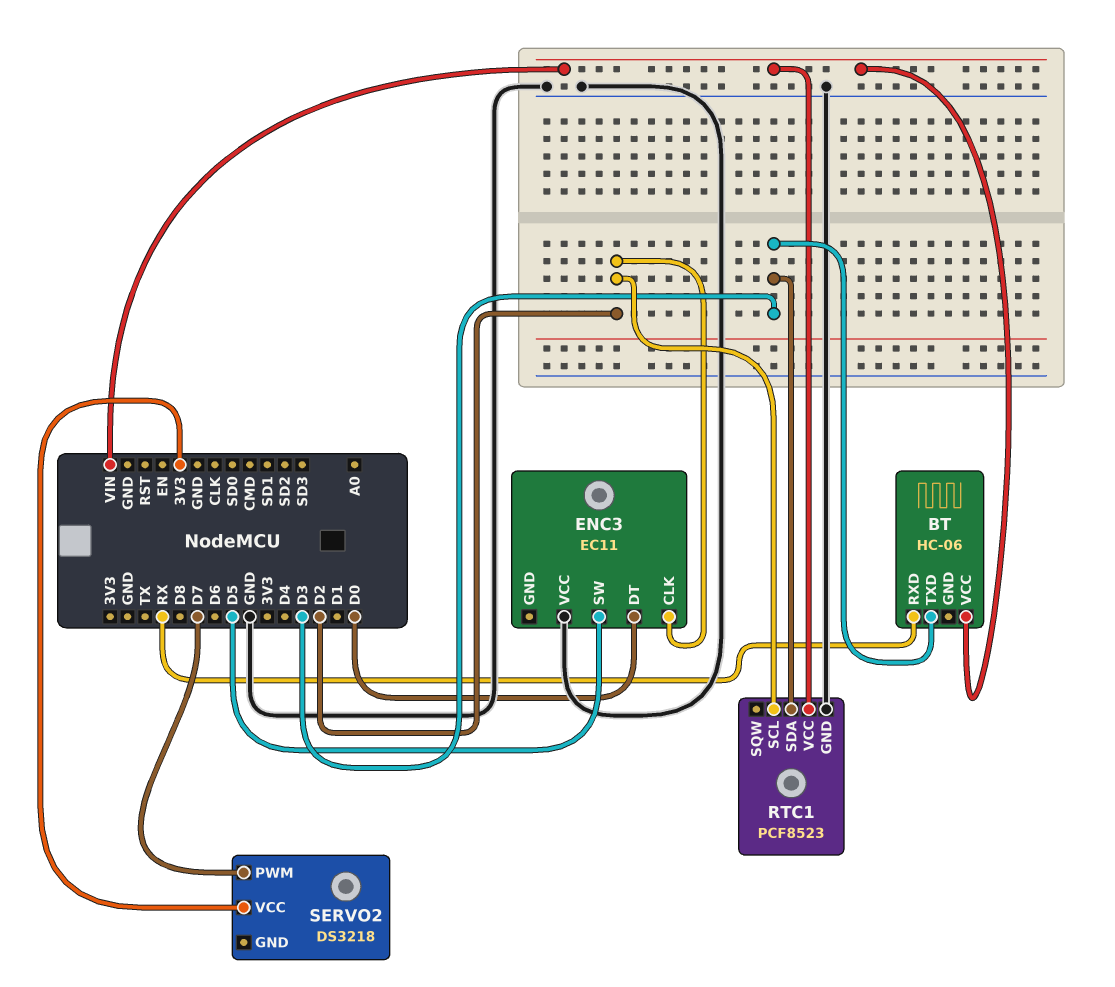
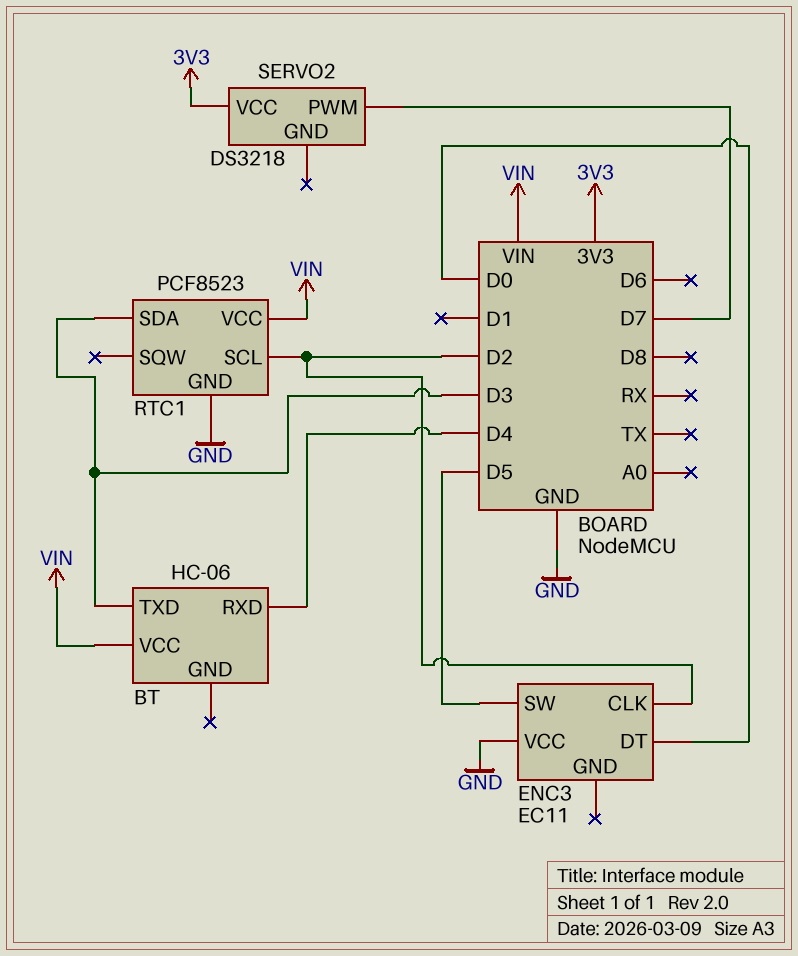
BT pin RXD: RX -> D4

